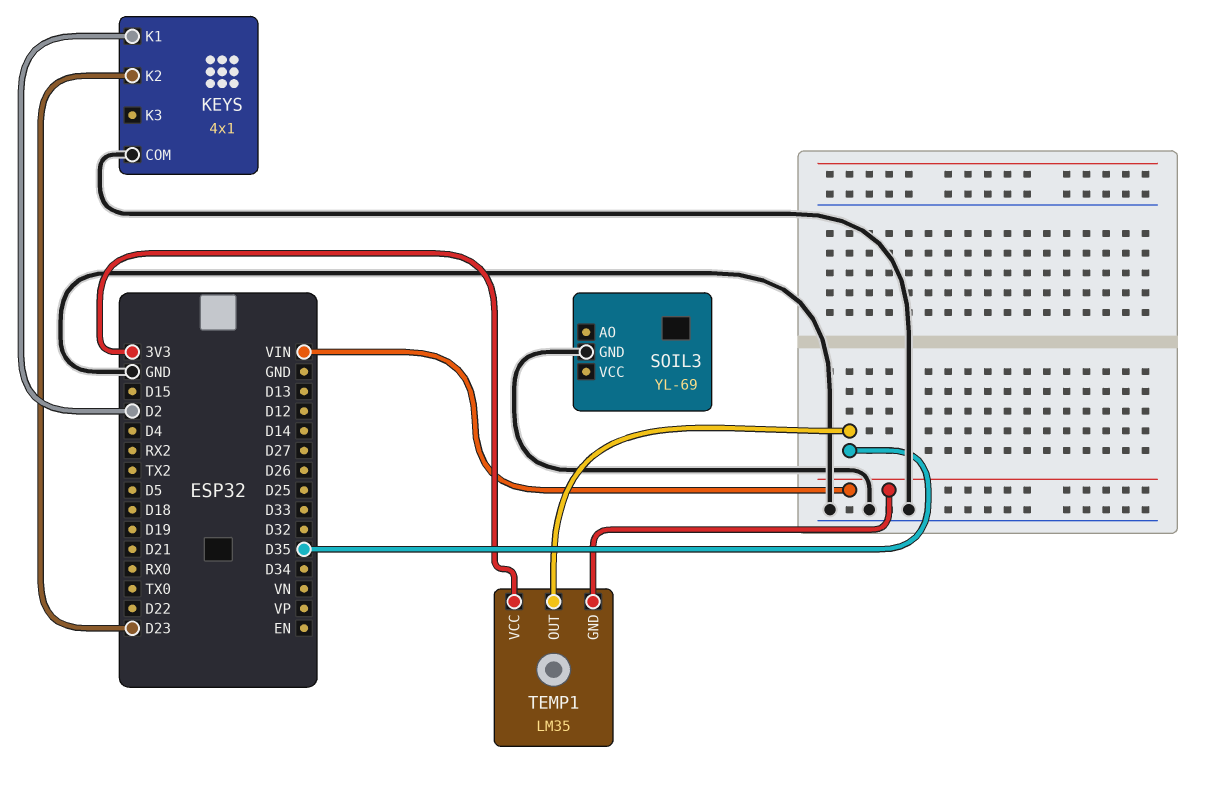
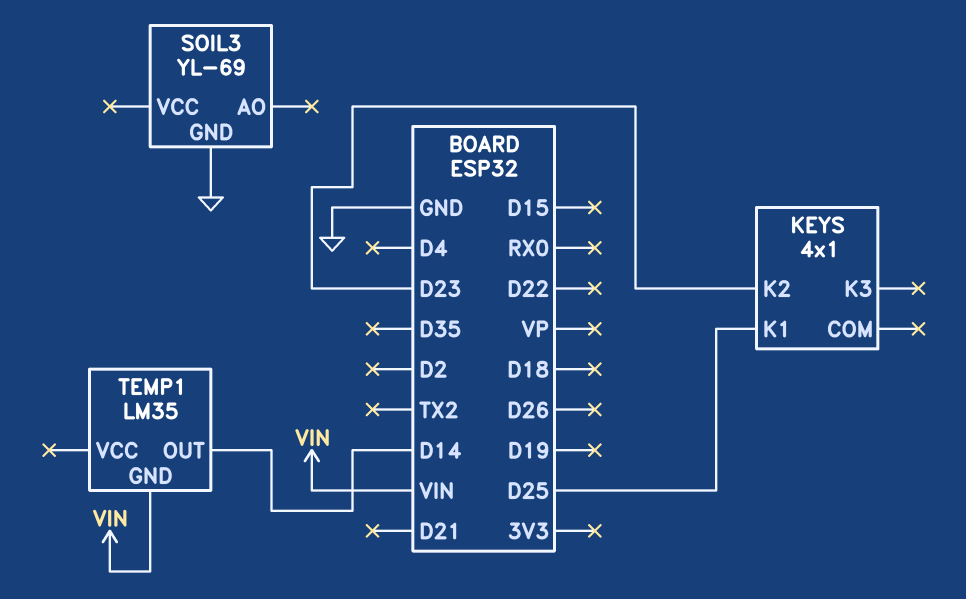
KEYS pin COM: GND -> none
KEYS pin K1: D2 -> D25
TEMP1 pin OUT: D35 -> D14
TEMP1 pin VCC: 3V3 -> none

